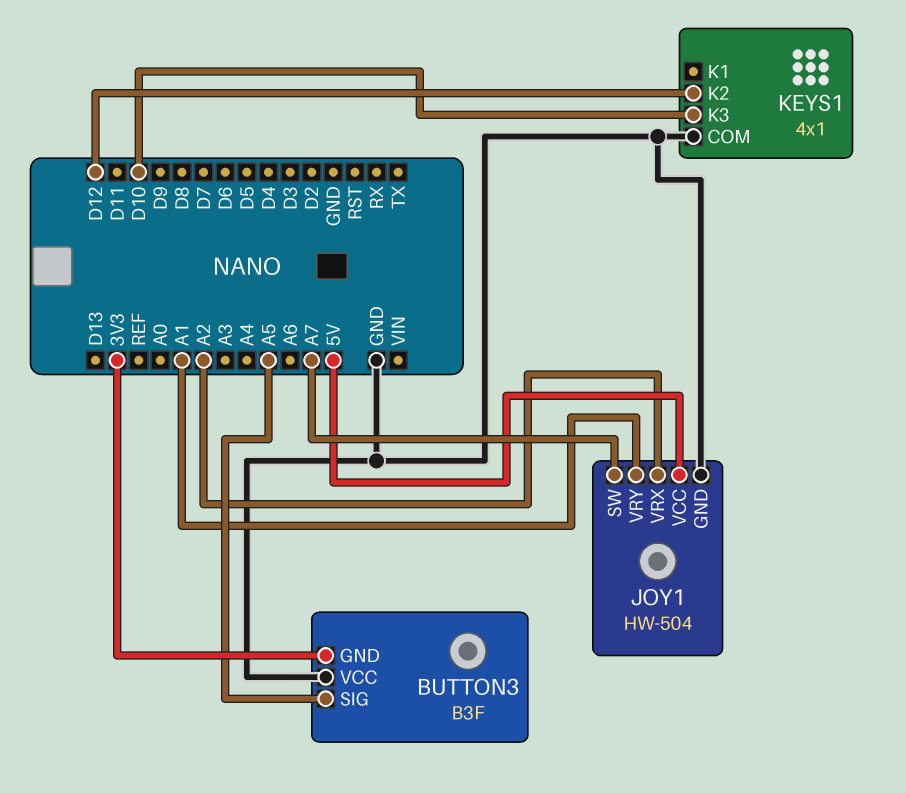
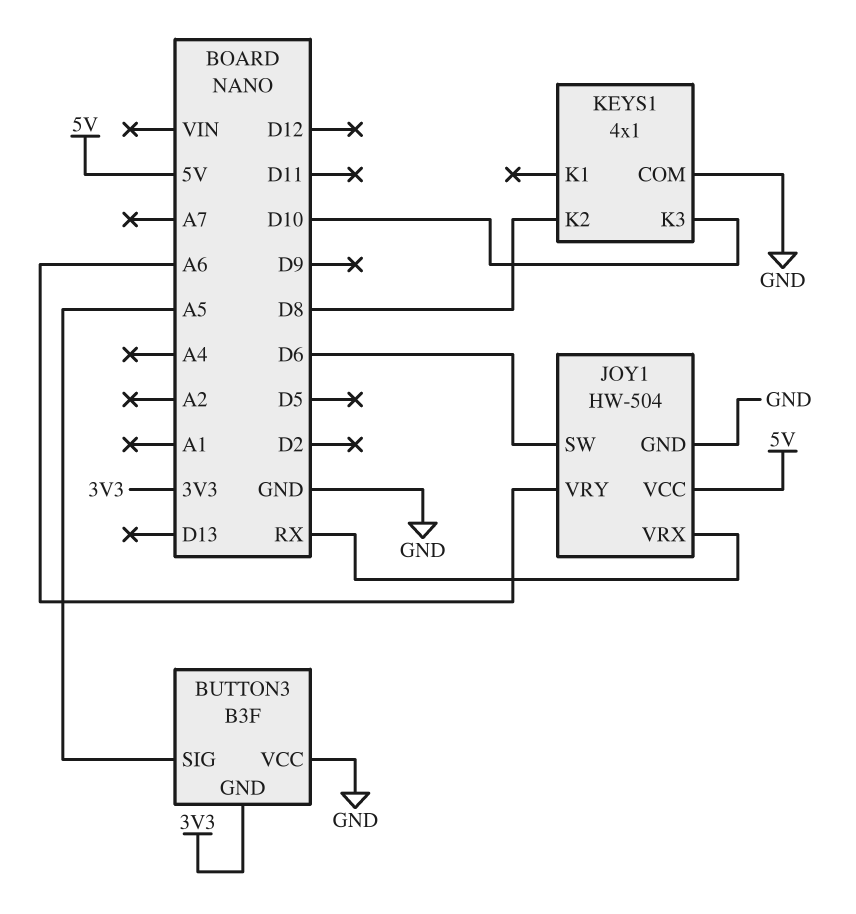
JOY1 pin SW: A7 -> D6
JOY1 pin VRX: A2 -> RX
JOY1 pin VRY: A1 -> A6
KEYS1 pin K2: D12 -> D8

